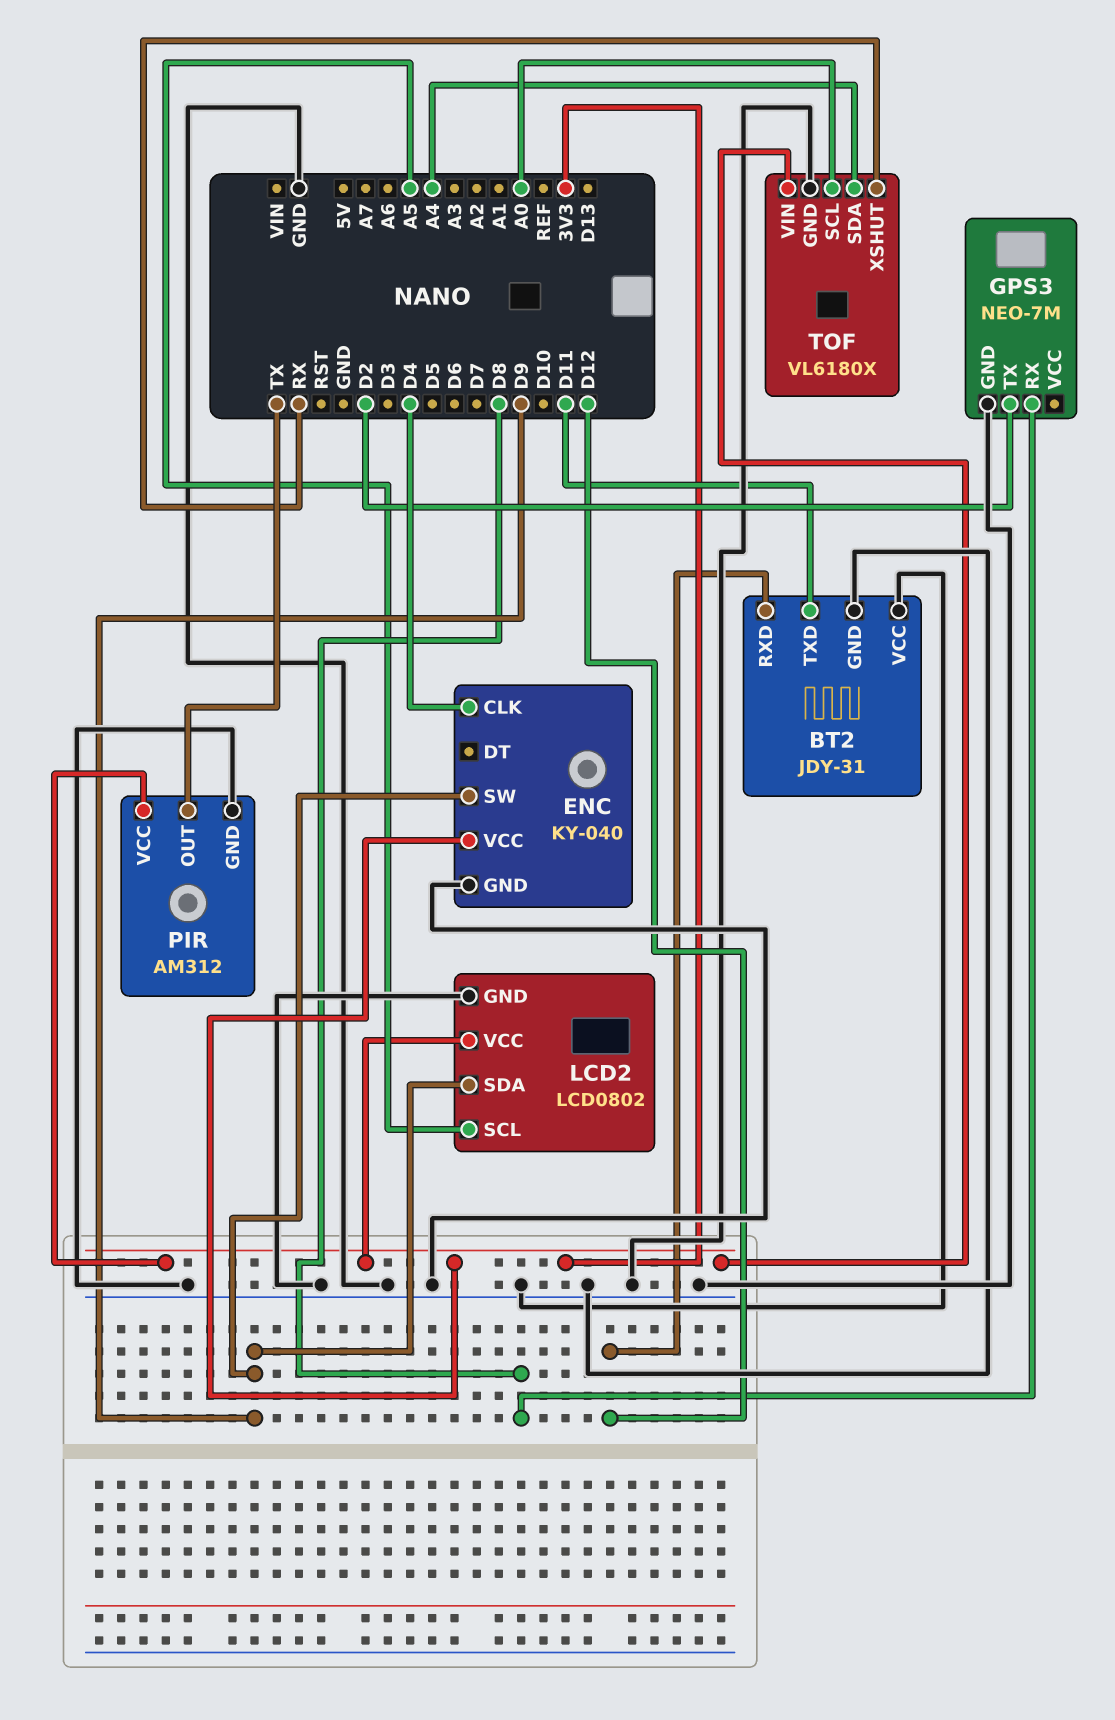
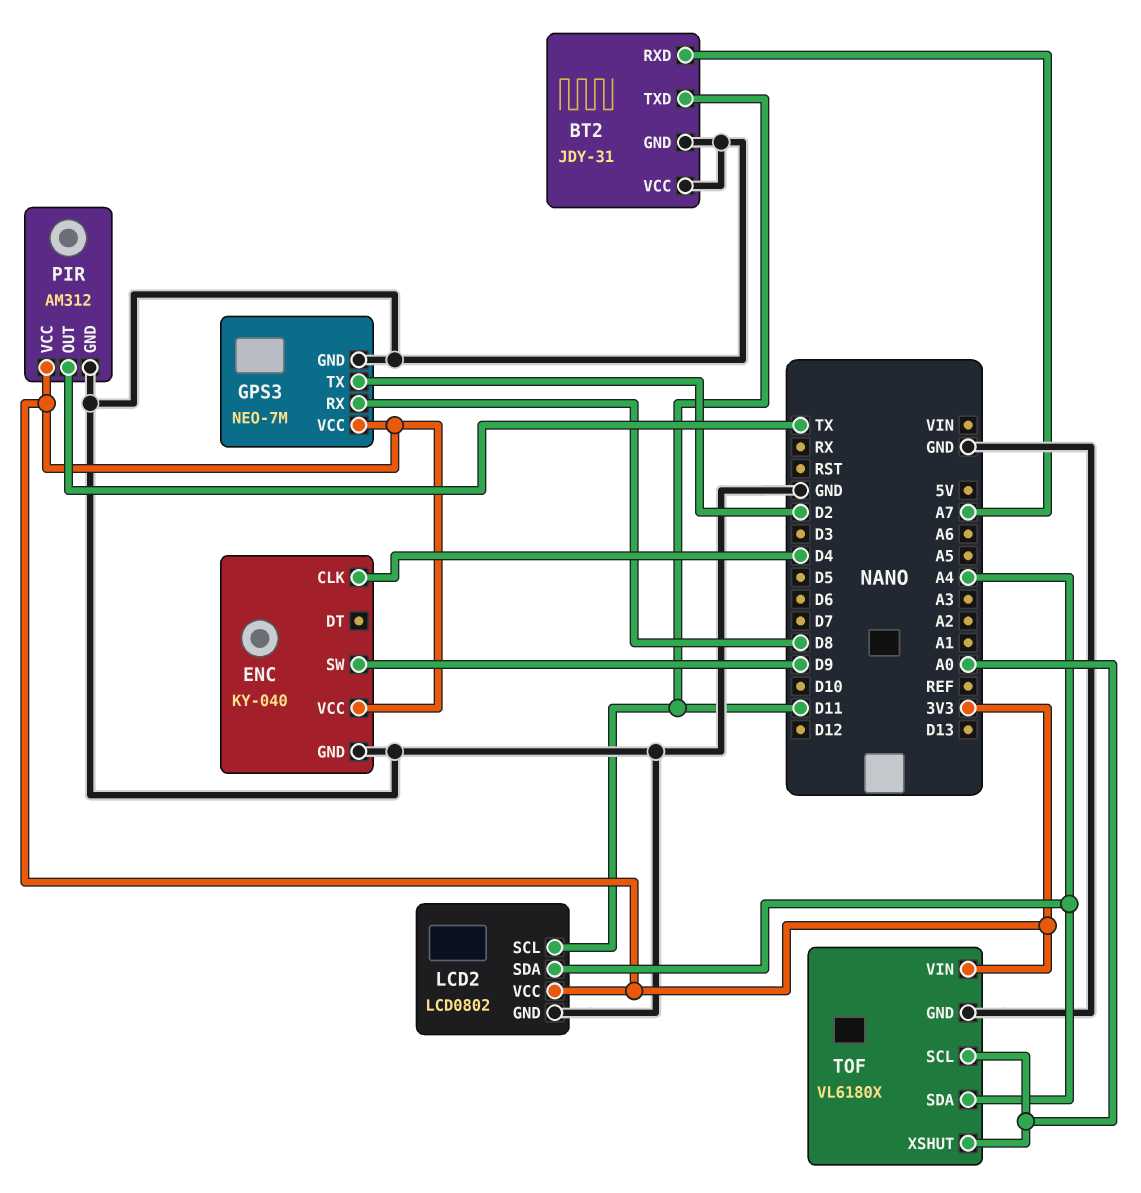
BT2 pin RXD: D12 -> A7
GPS3 pin VCC: none -> 3V3
LCD2 pin SCL: A5 -> D11
LCD2 pin SDA: D9 -> A4
TOF pin XSHUT: RX -> A0

